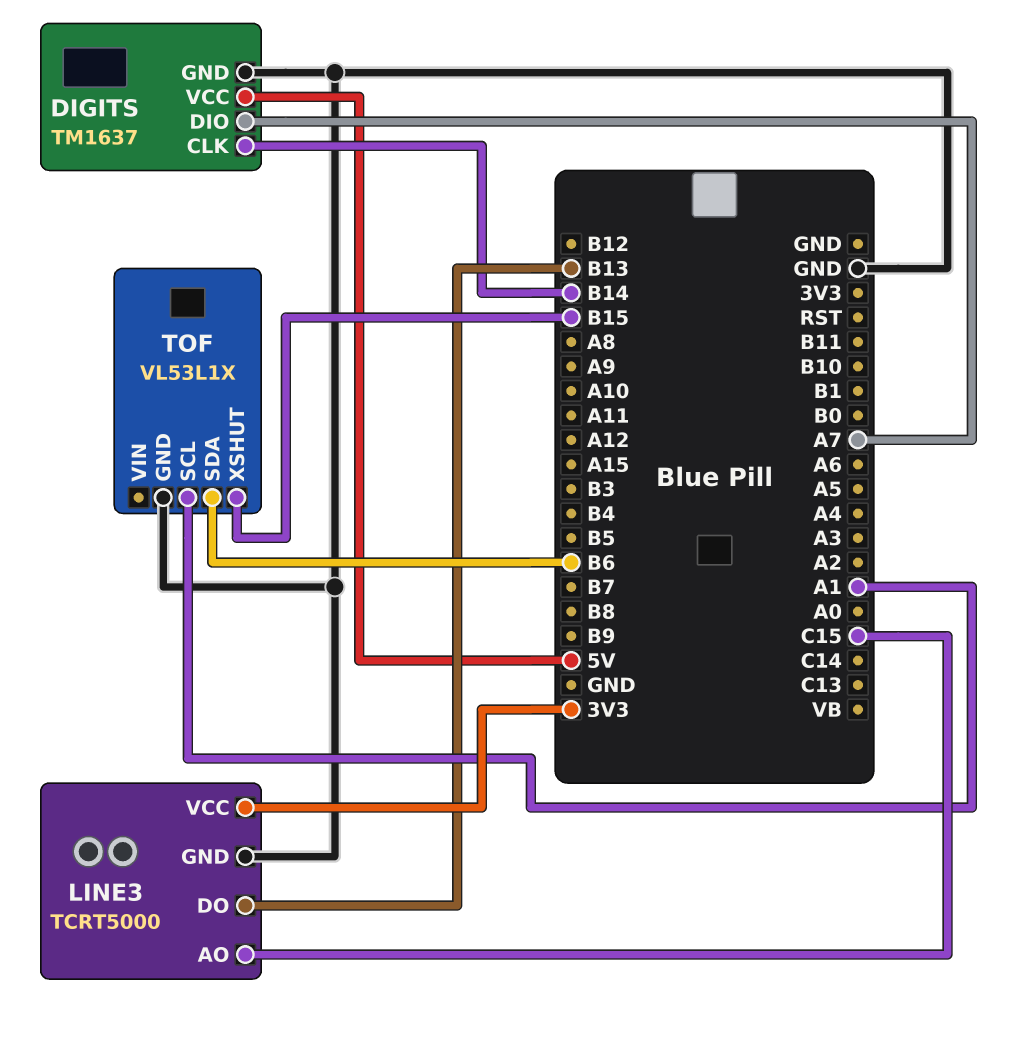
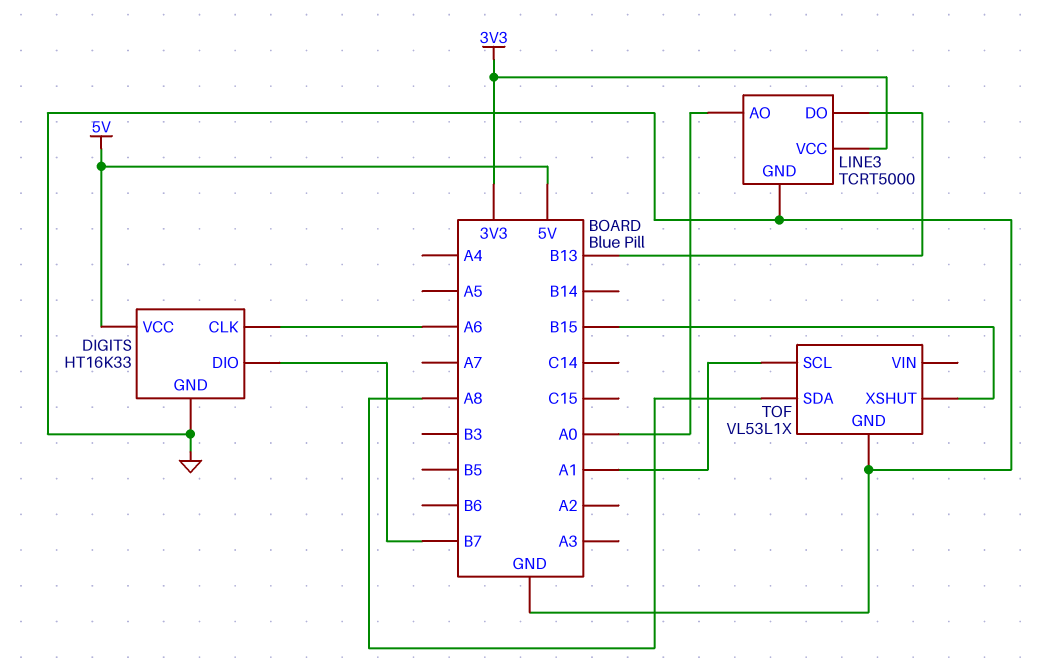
DIGITS: TM1637 -> HT16K33
DIGITS pin CLK: B14 -> A6
DIGITS pin DIO: A7 -> B7
LINE3 pin AO: C15 -> A0
TOF pin SDA: B6 -> A8

